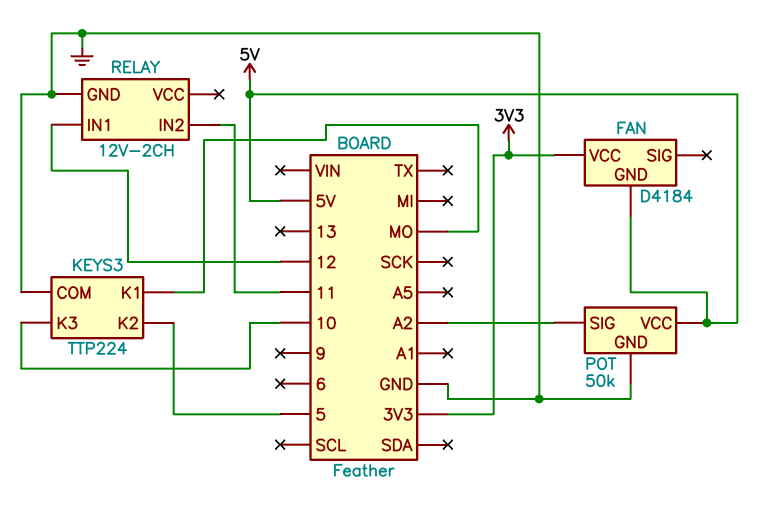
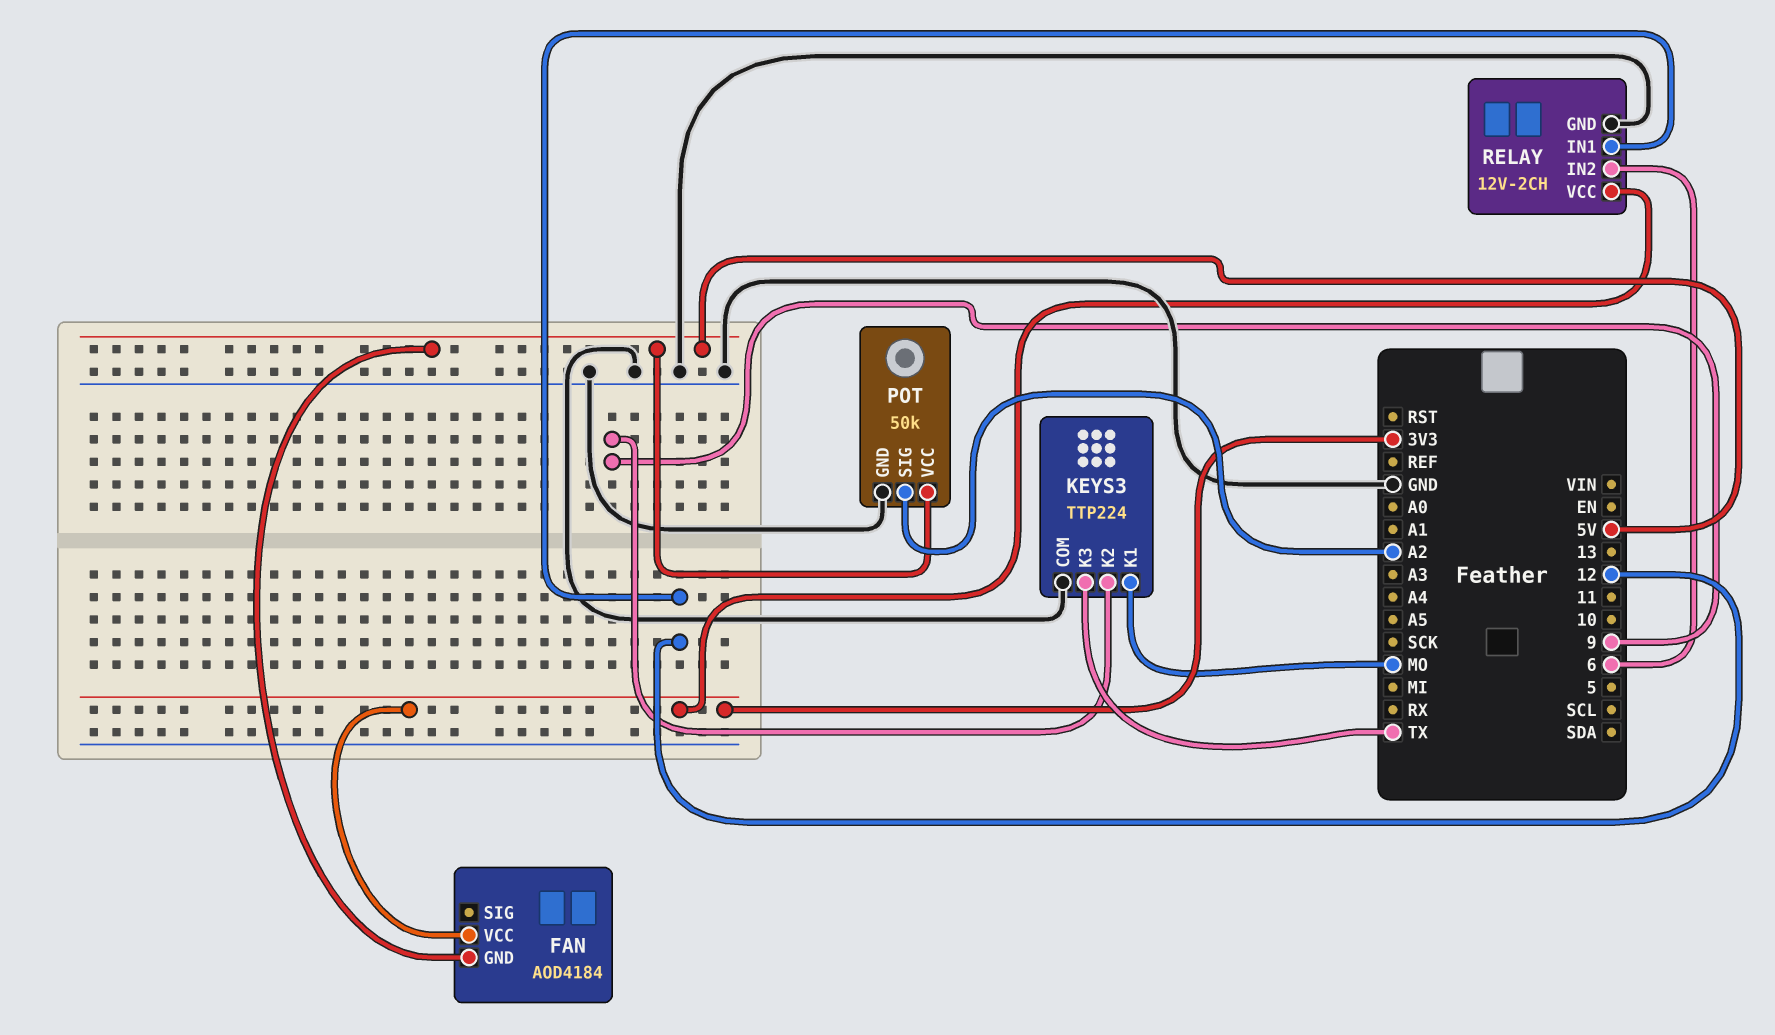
FAN: D4184 -> AOD4184
KEYS3 pin K2: 5 -> 9
KEYS3 pin K3: 10 -> TX
RELAY pin IN2: 11 -> 6
RELAY pin VCC: none -> 3V3

